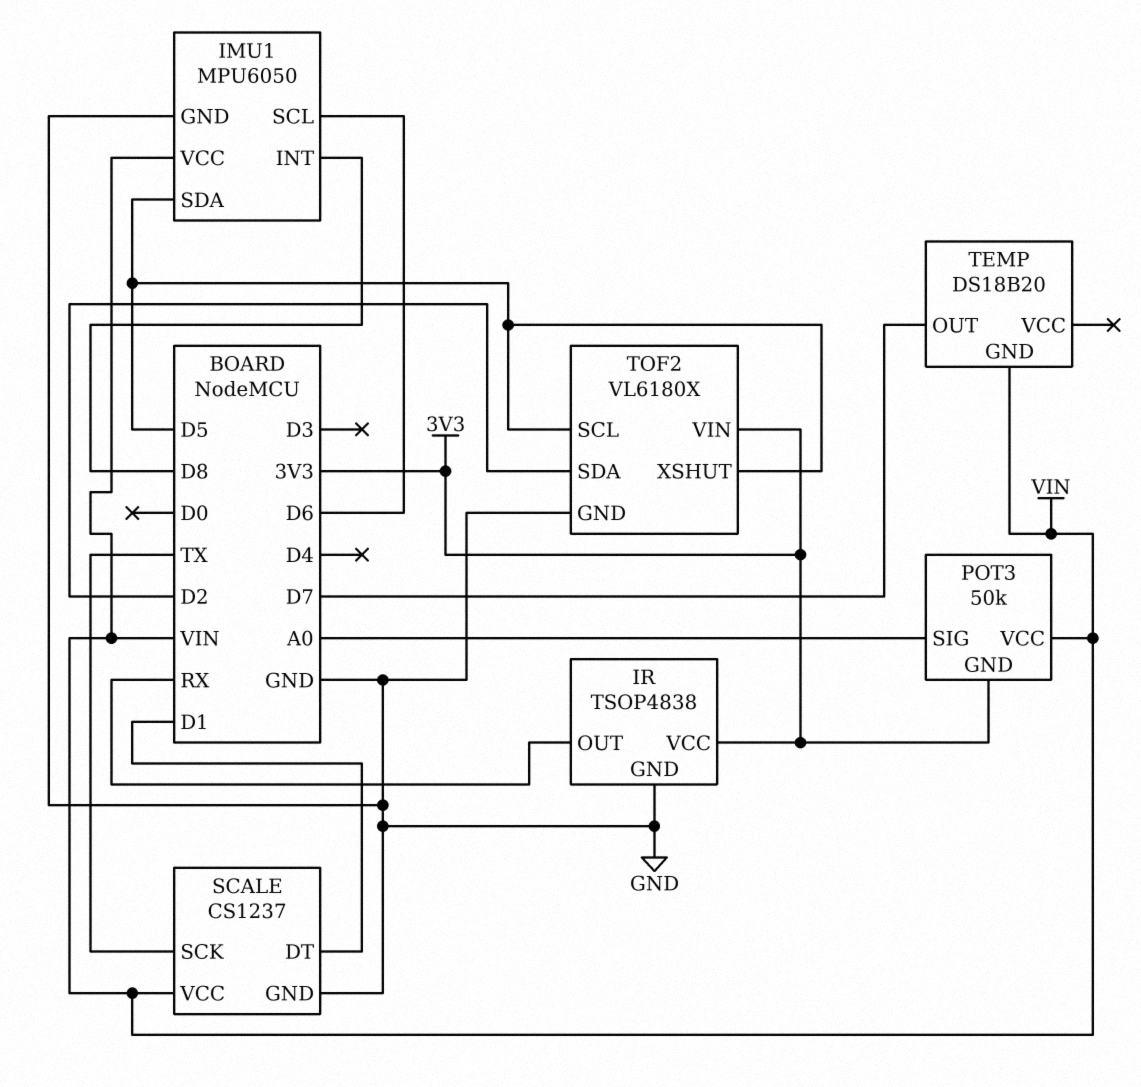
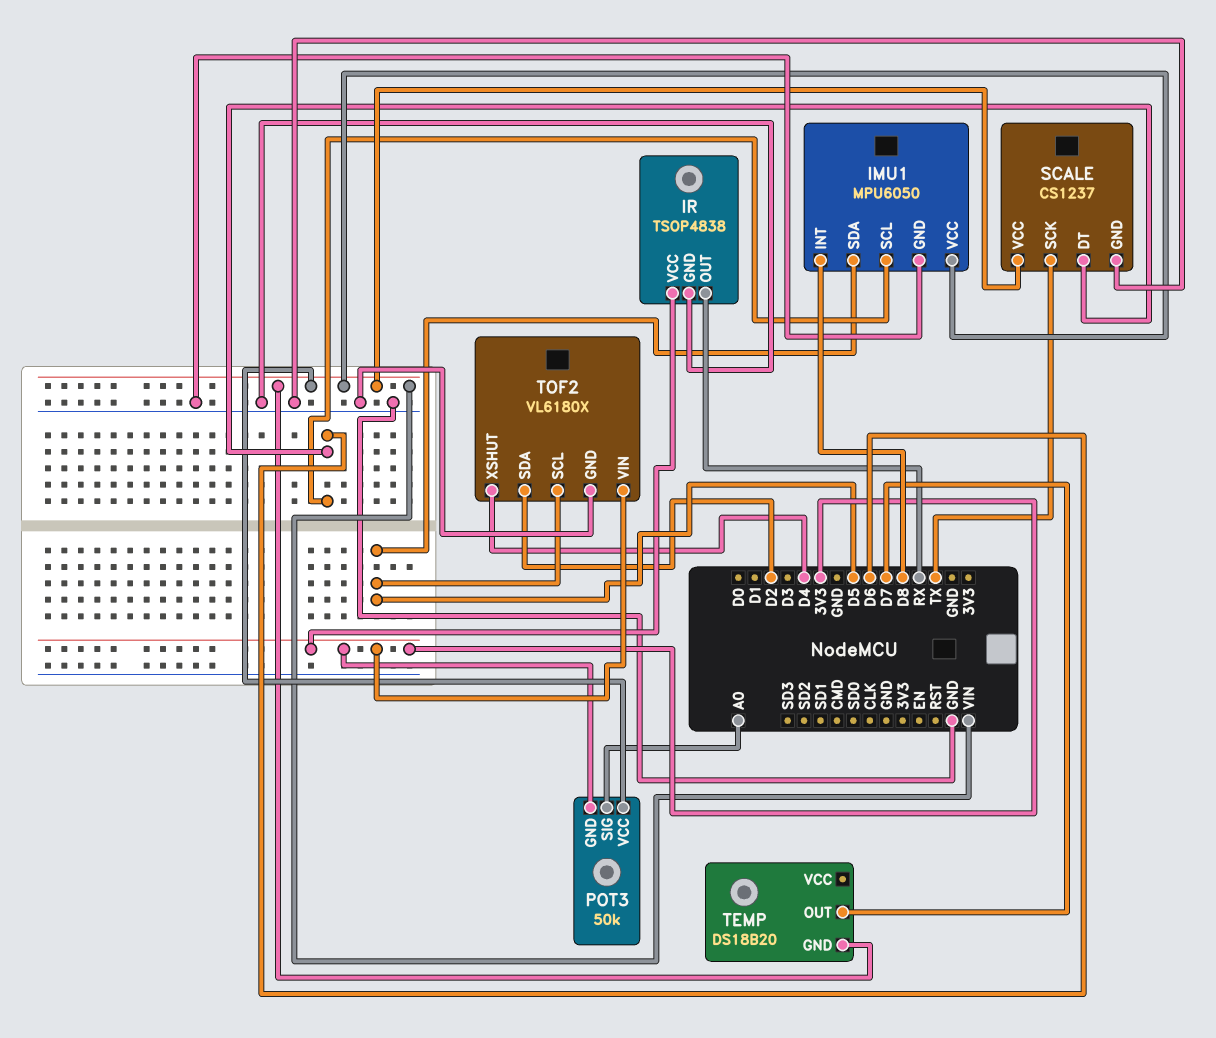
SCALE pin DT: D1 -> D6
TOF2 pin XSHUT: D5 -> D4

